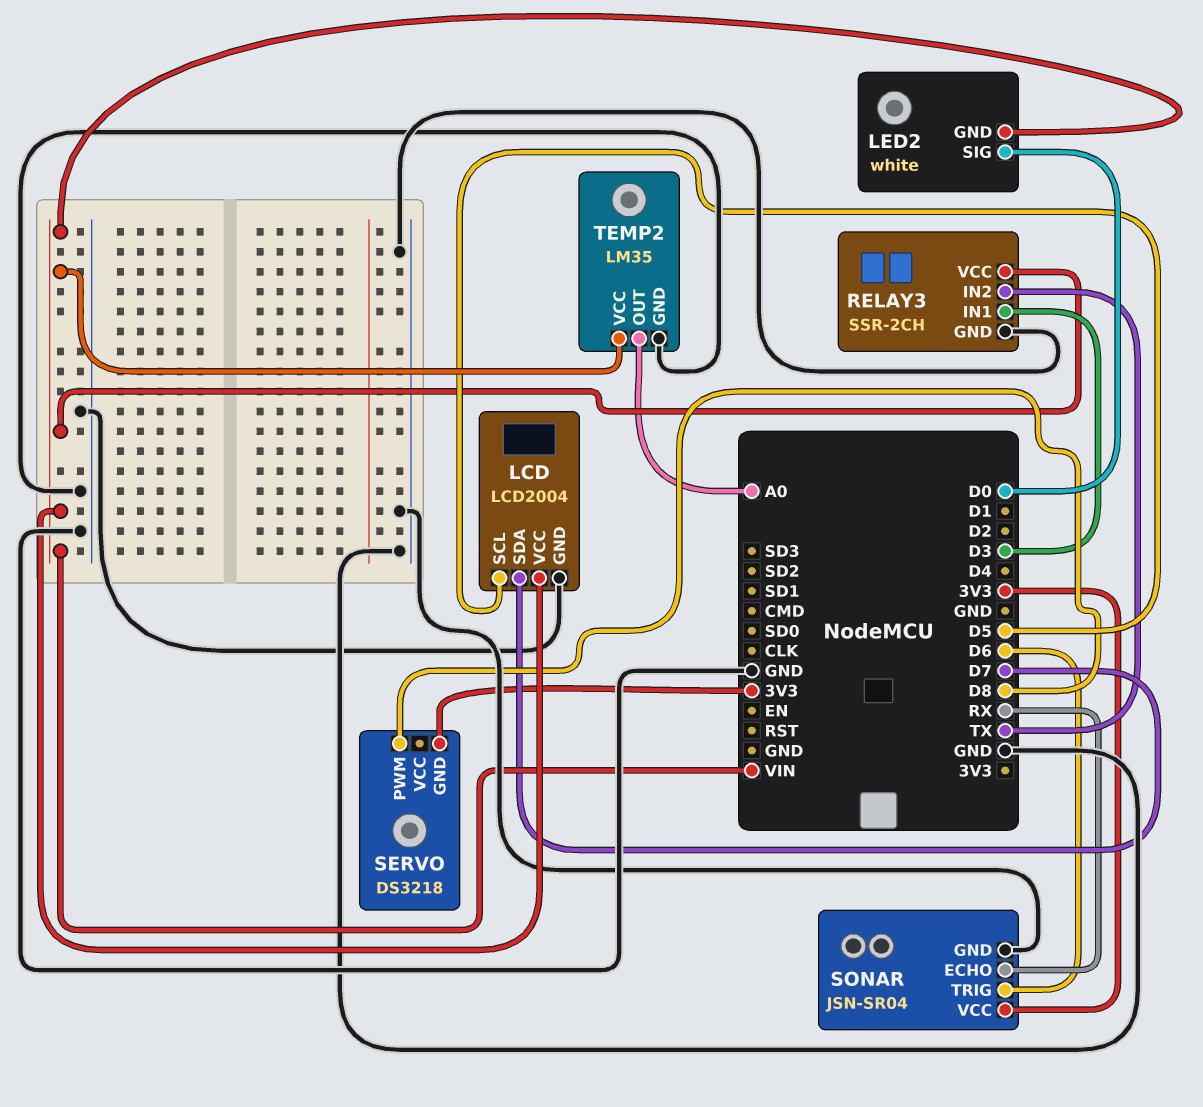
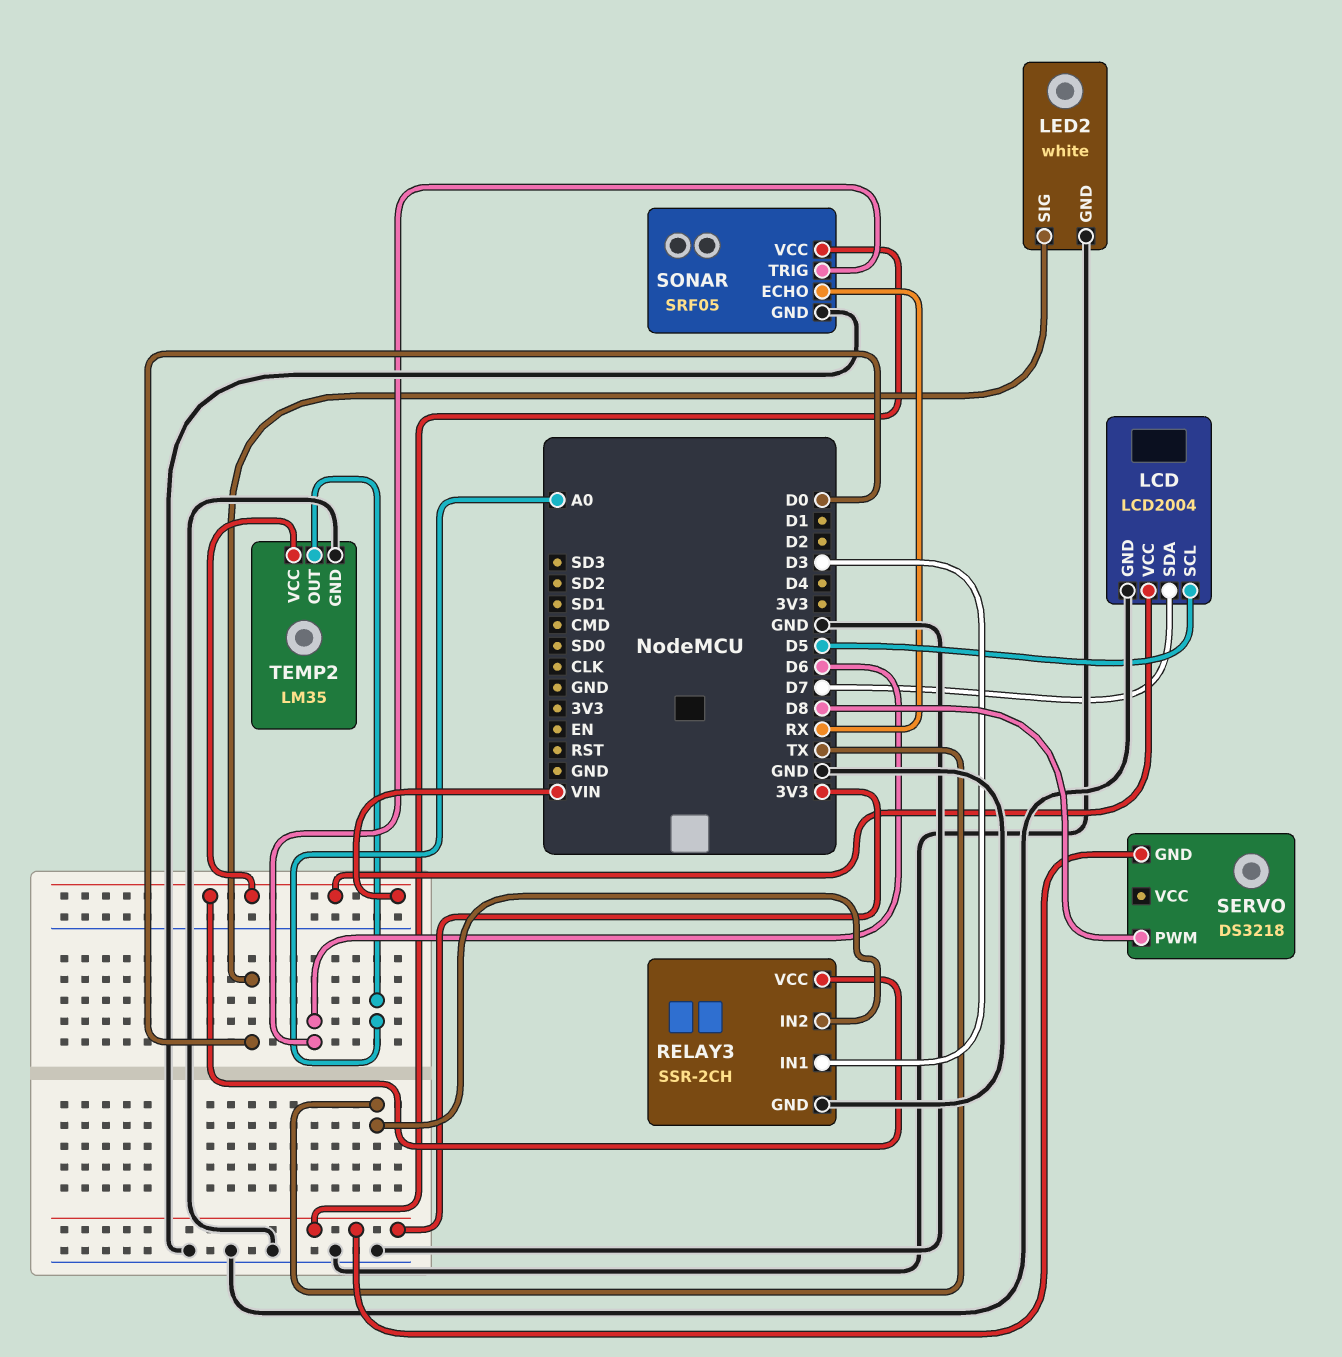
LED2 pin GND: VIN -> GND
SONAR: JSN-SR04 -> SRF05

